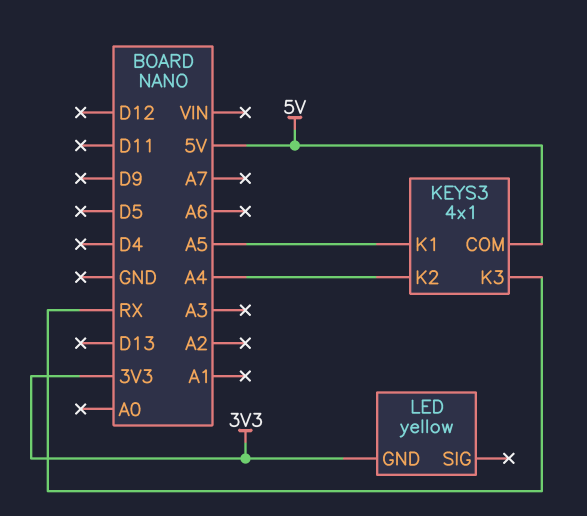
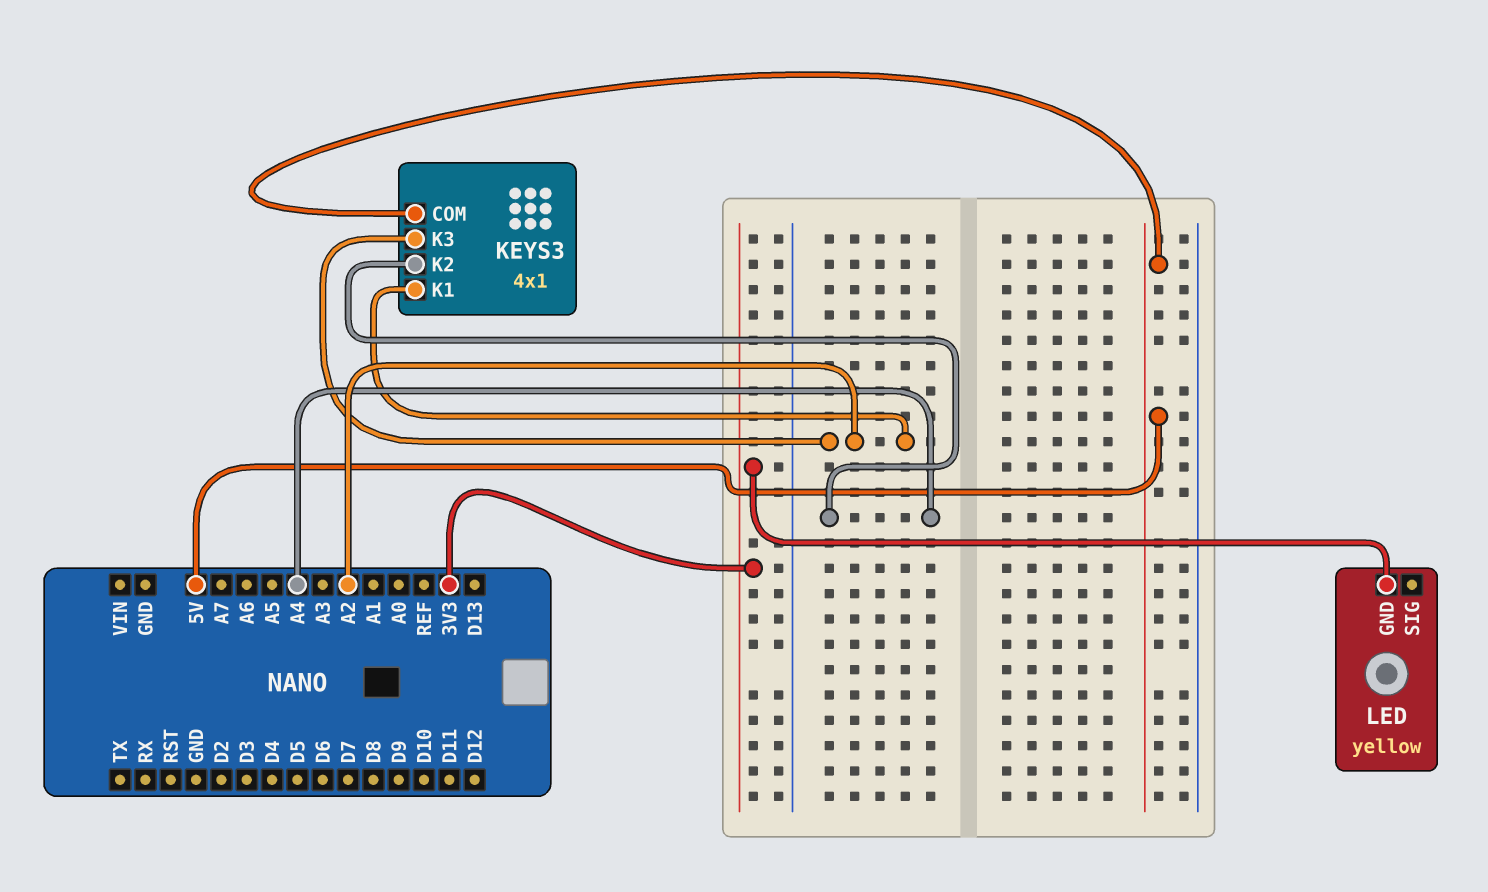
KEYS3 pin K1: A5 -> A2
KEYS3 pin K3: RX -> A2

